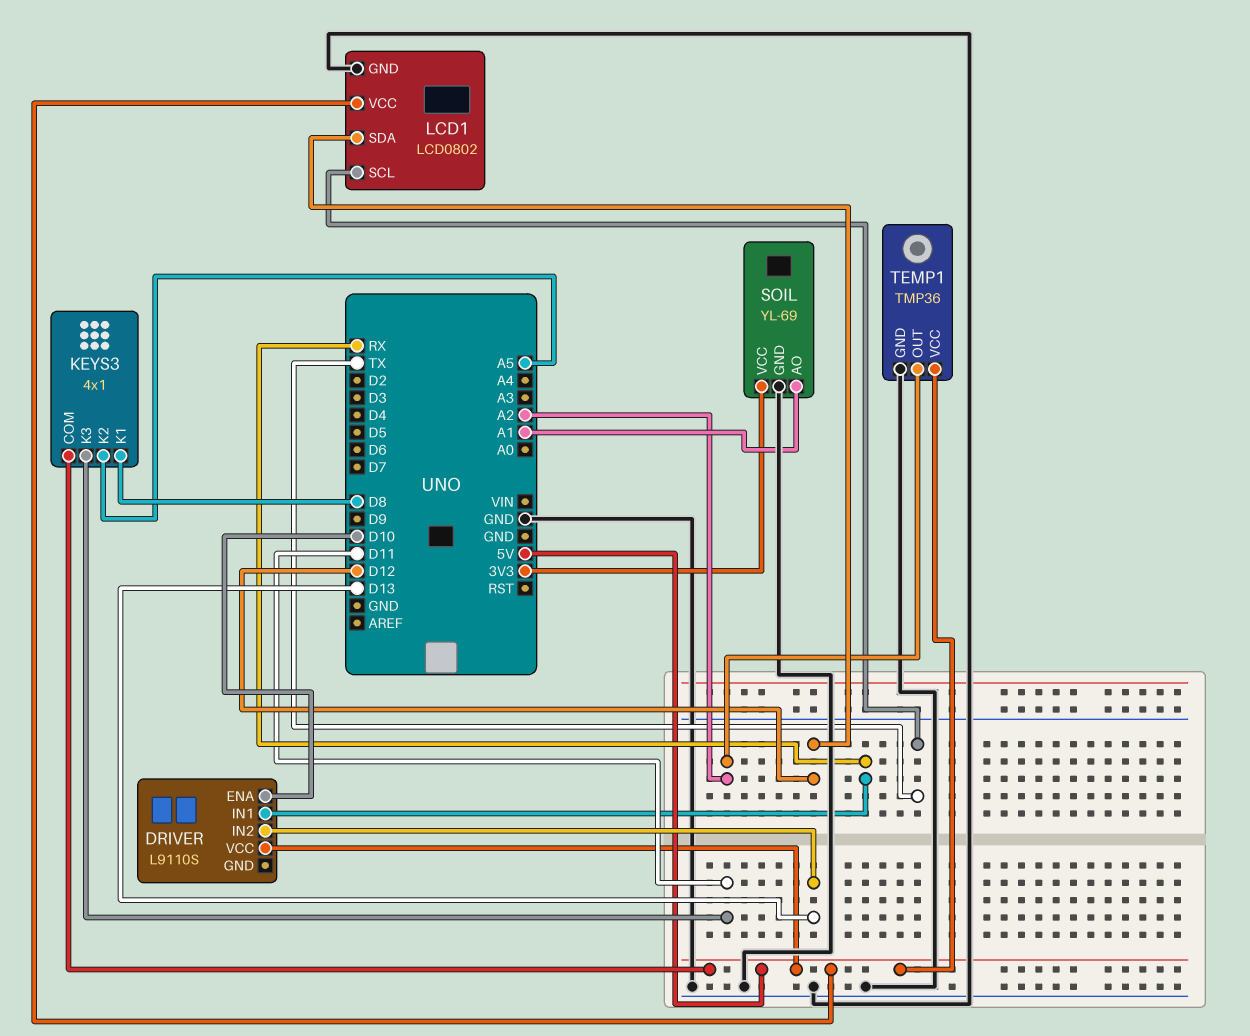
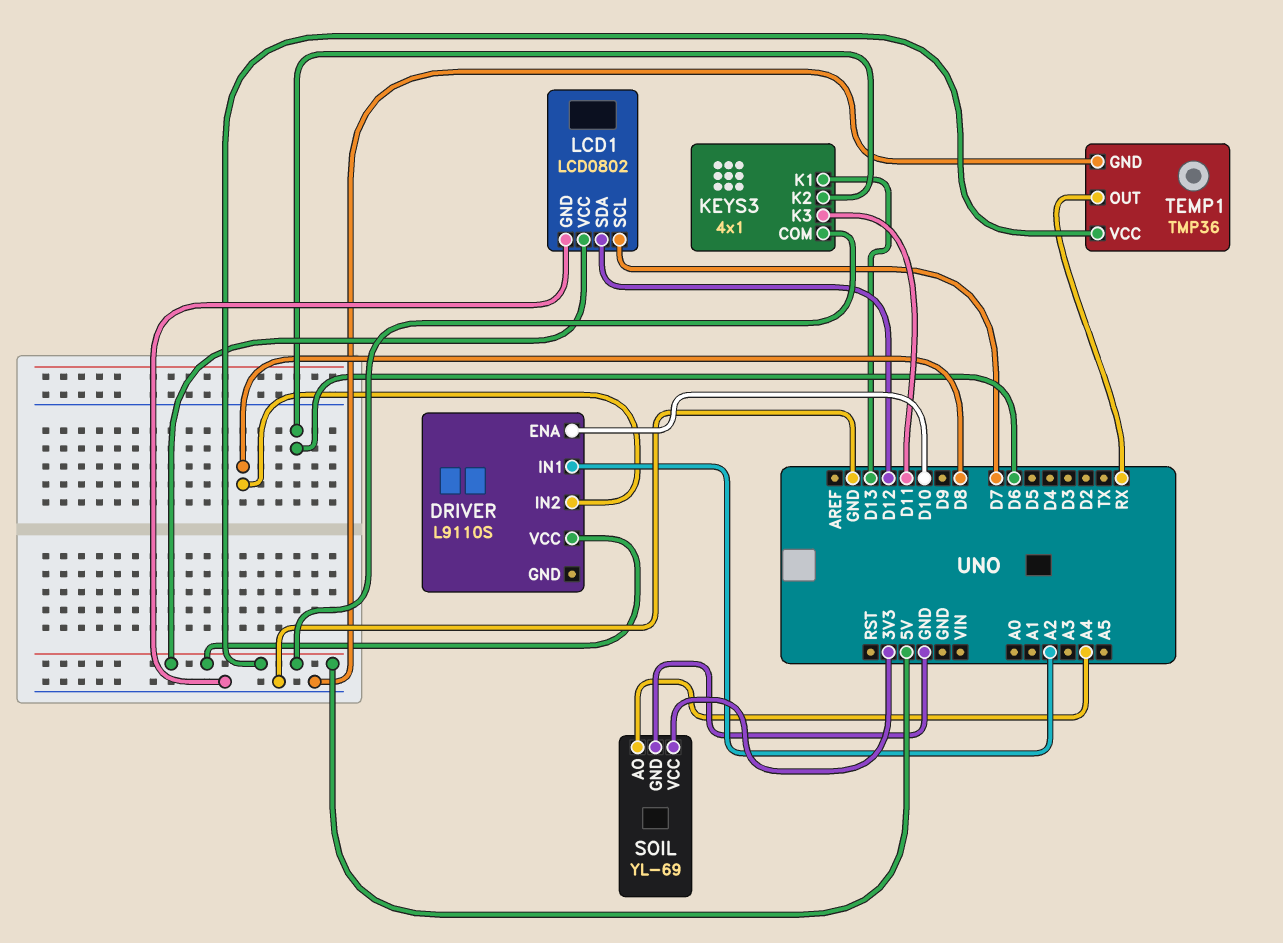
DRIVER pin IN1: RX -> A2
DRIVER pin IN2: D13 -> D8
KEYS3 pin K1: D8 -> D13
KEYS3 pin K2: A5 -> D6
LCD1 pin SCL: TX -> D7
SOIL pin AO: A1 -> A4
TEMP1 pin OUT: A2 -> RX

